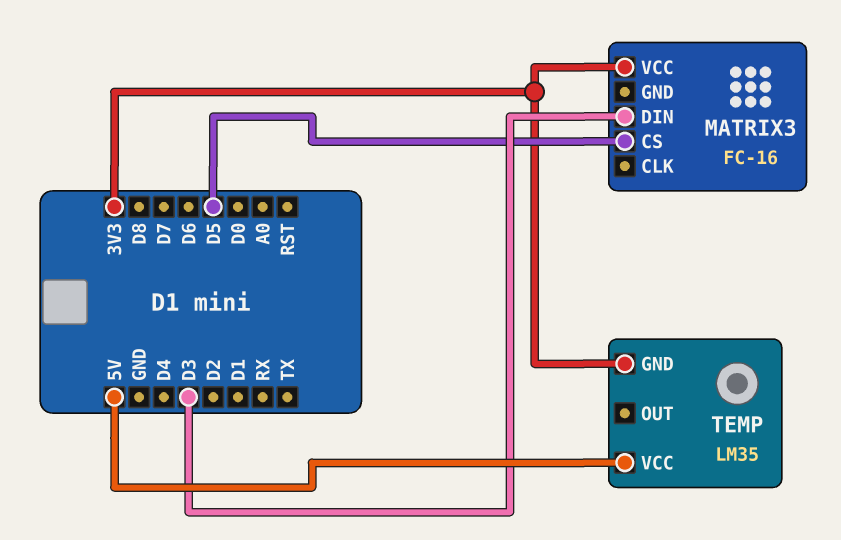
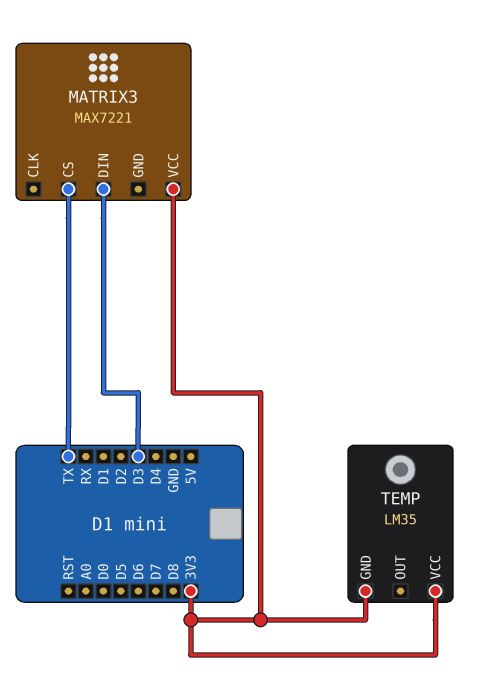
MATRIX3: FC-16 -> MAX7221
MATRIX3 pin CS: D5 -> TX
TEMP pin VCC: 5V -> 3V3

